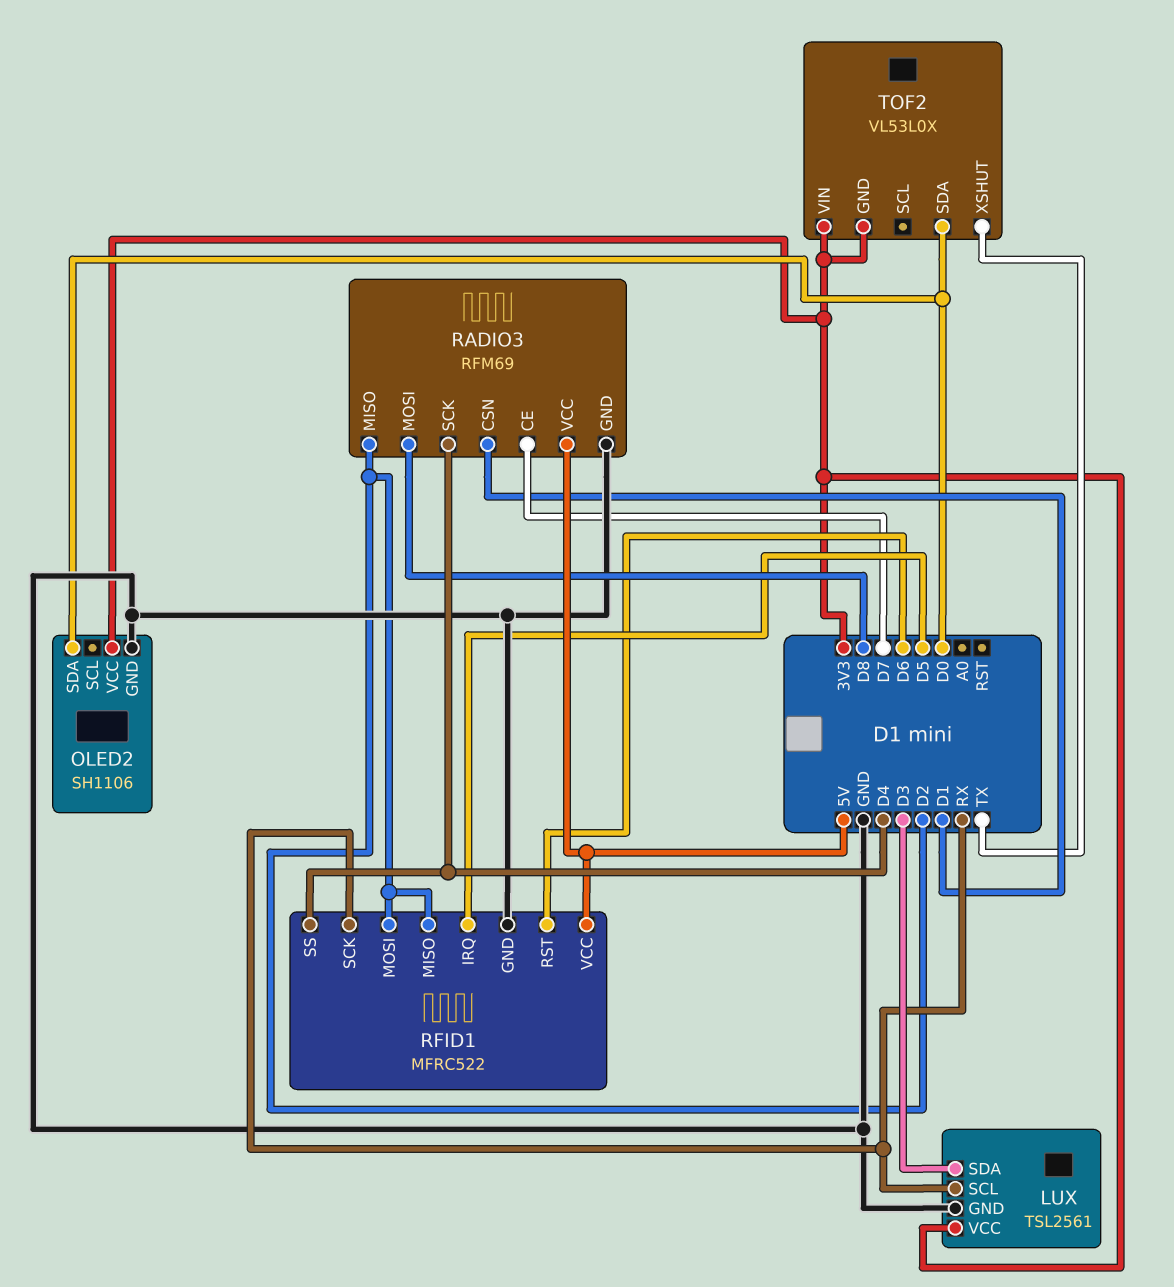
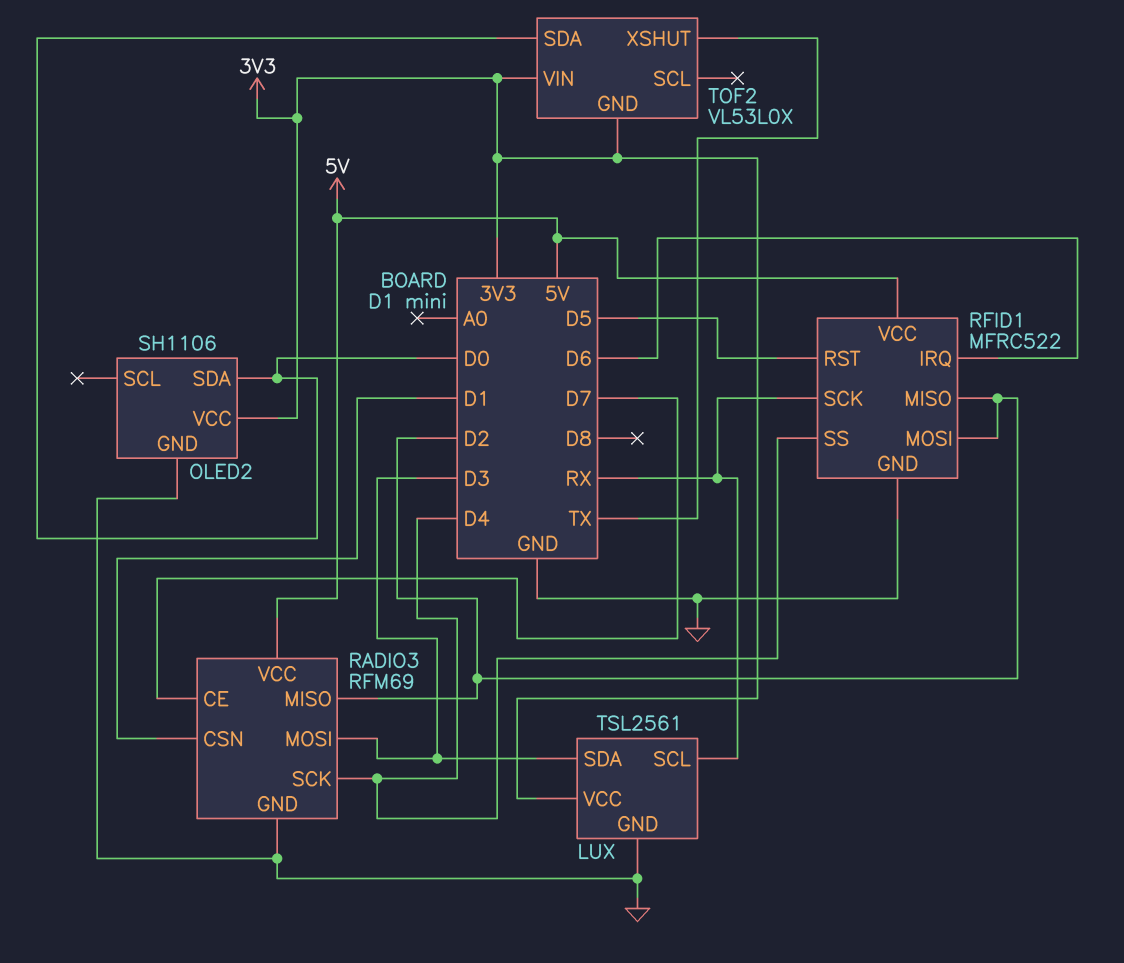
RADIO3 pin MOSI: D8 -> D3
RFID1 pin IRQ: D5 -> D6
RFID1 pin RST: D6 -> D5

